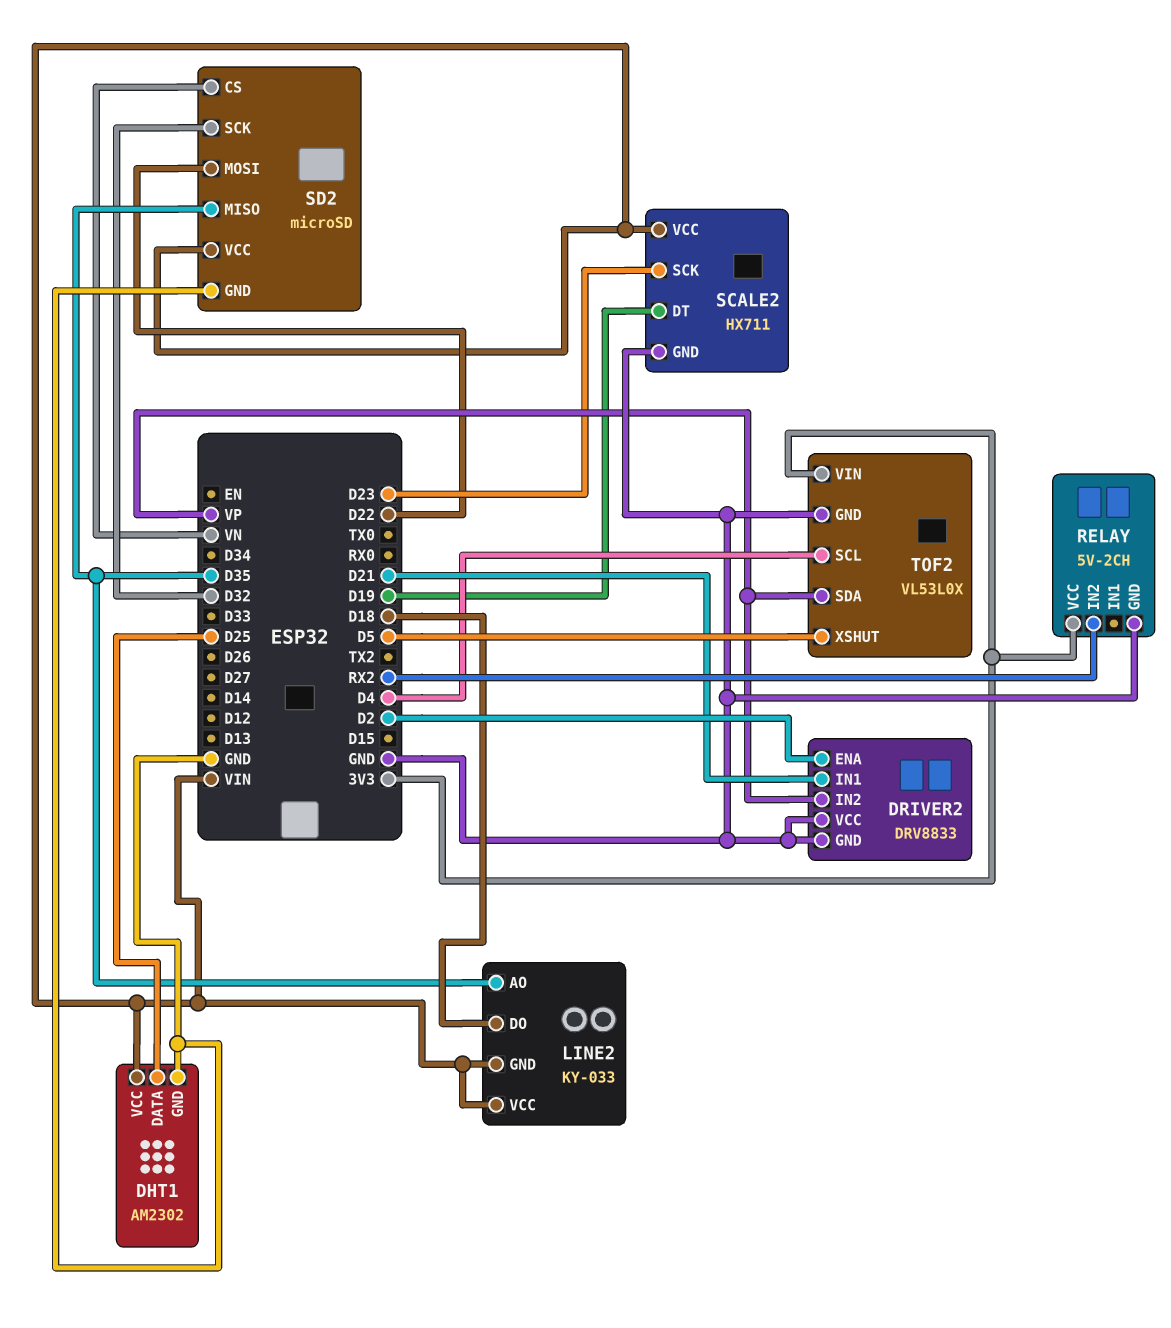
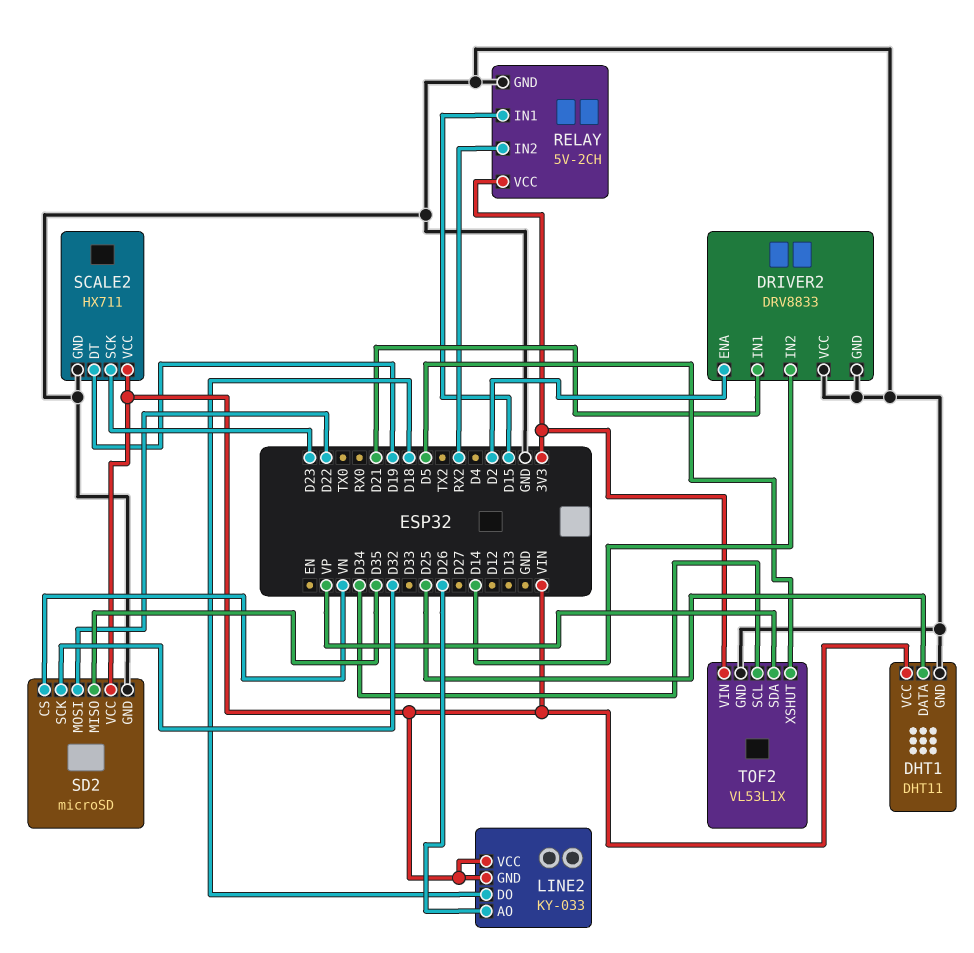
DHT1: AM2302 -> DHT11
DRIVER2 pin IN2: VP -> D14
LINE2 pin AO: D35 -> D26
RELAY pin IN1: none -> D15
TOF2: VL53L0X -> VL53L1X
TOF2 pin SCL: D4 -> D34

